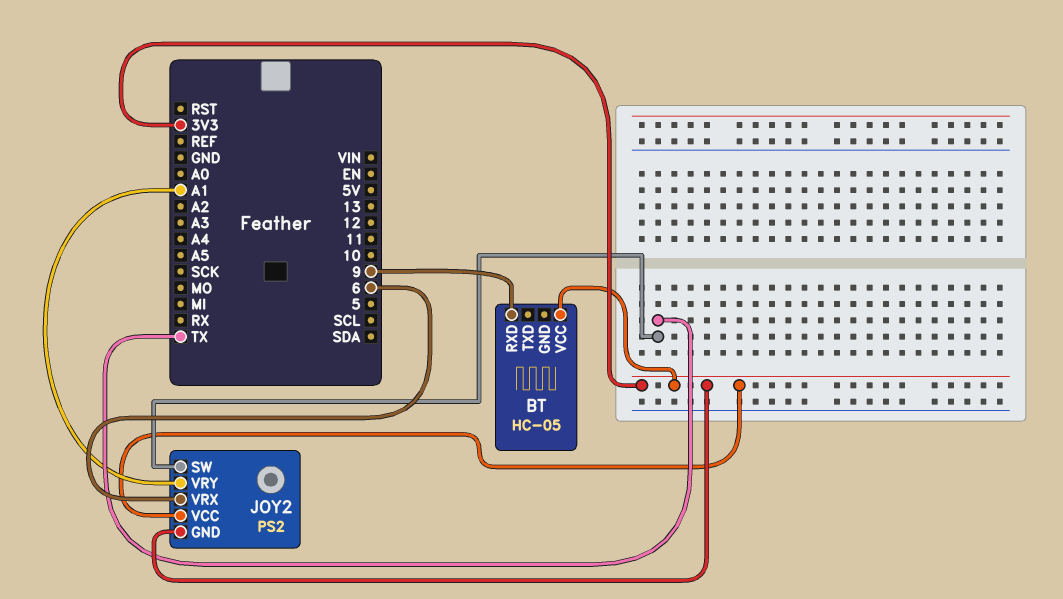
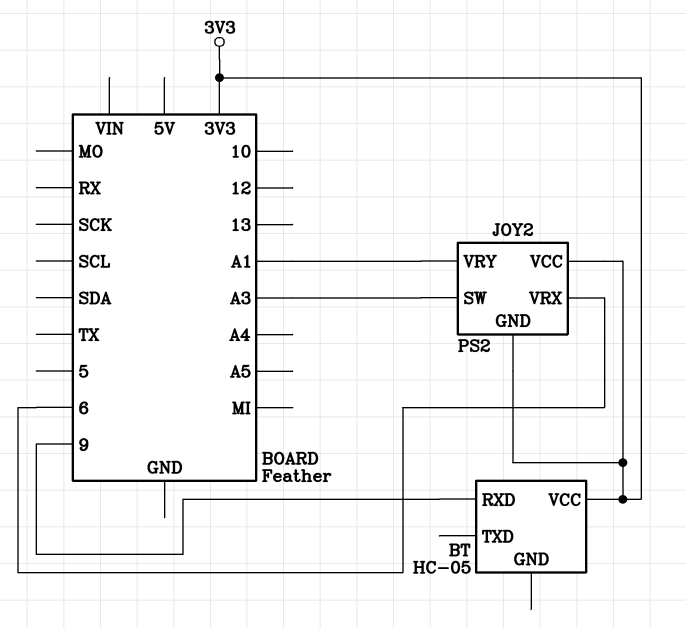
JOY2 pin SW: TX -> A3

